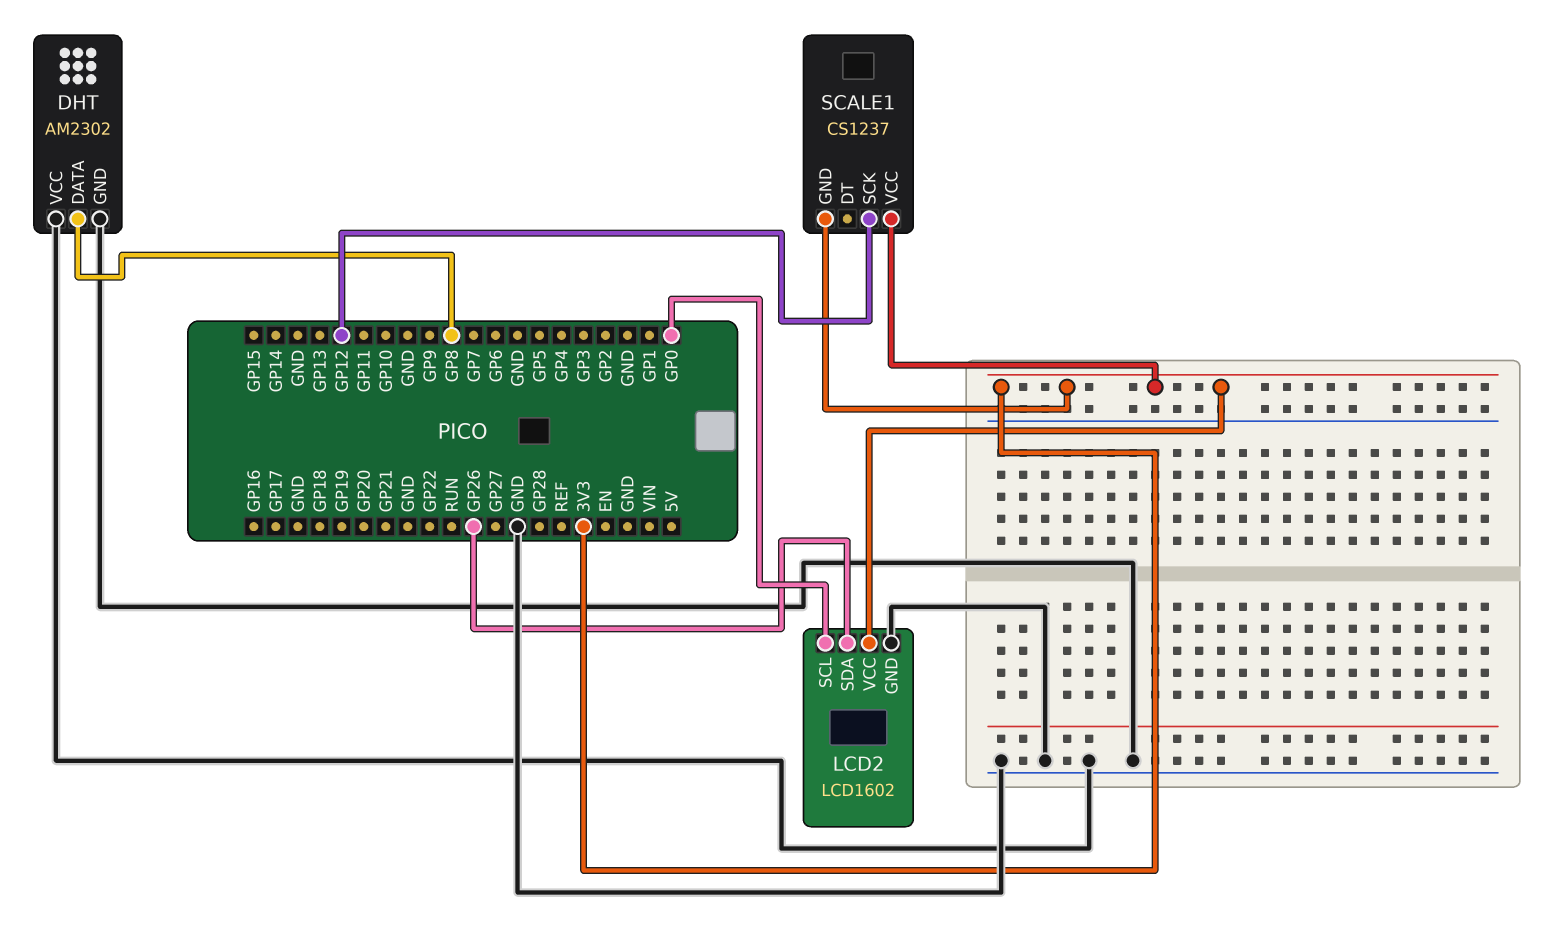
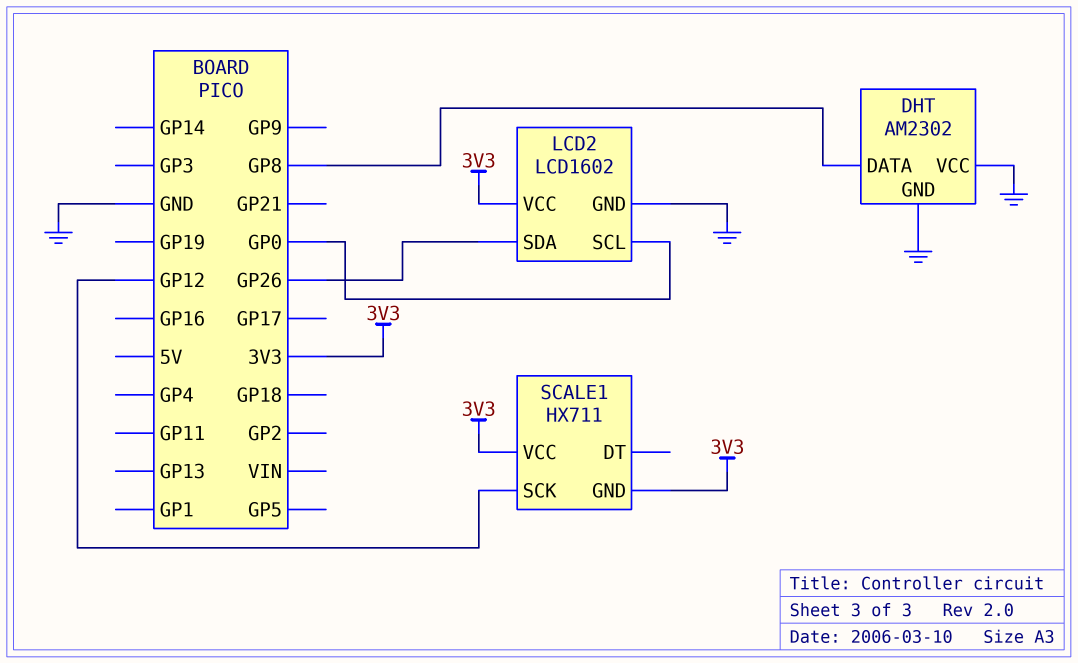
SCALE1: CS1237 -> HX711

